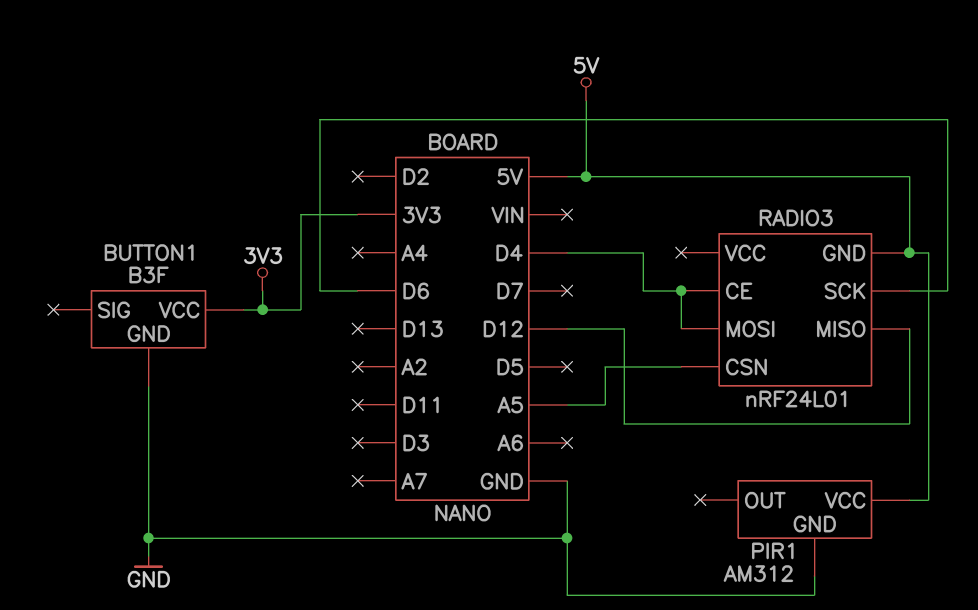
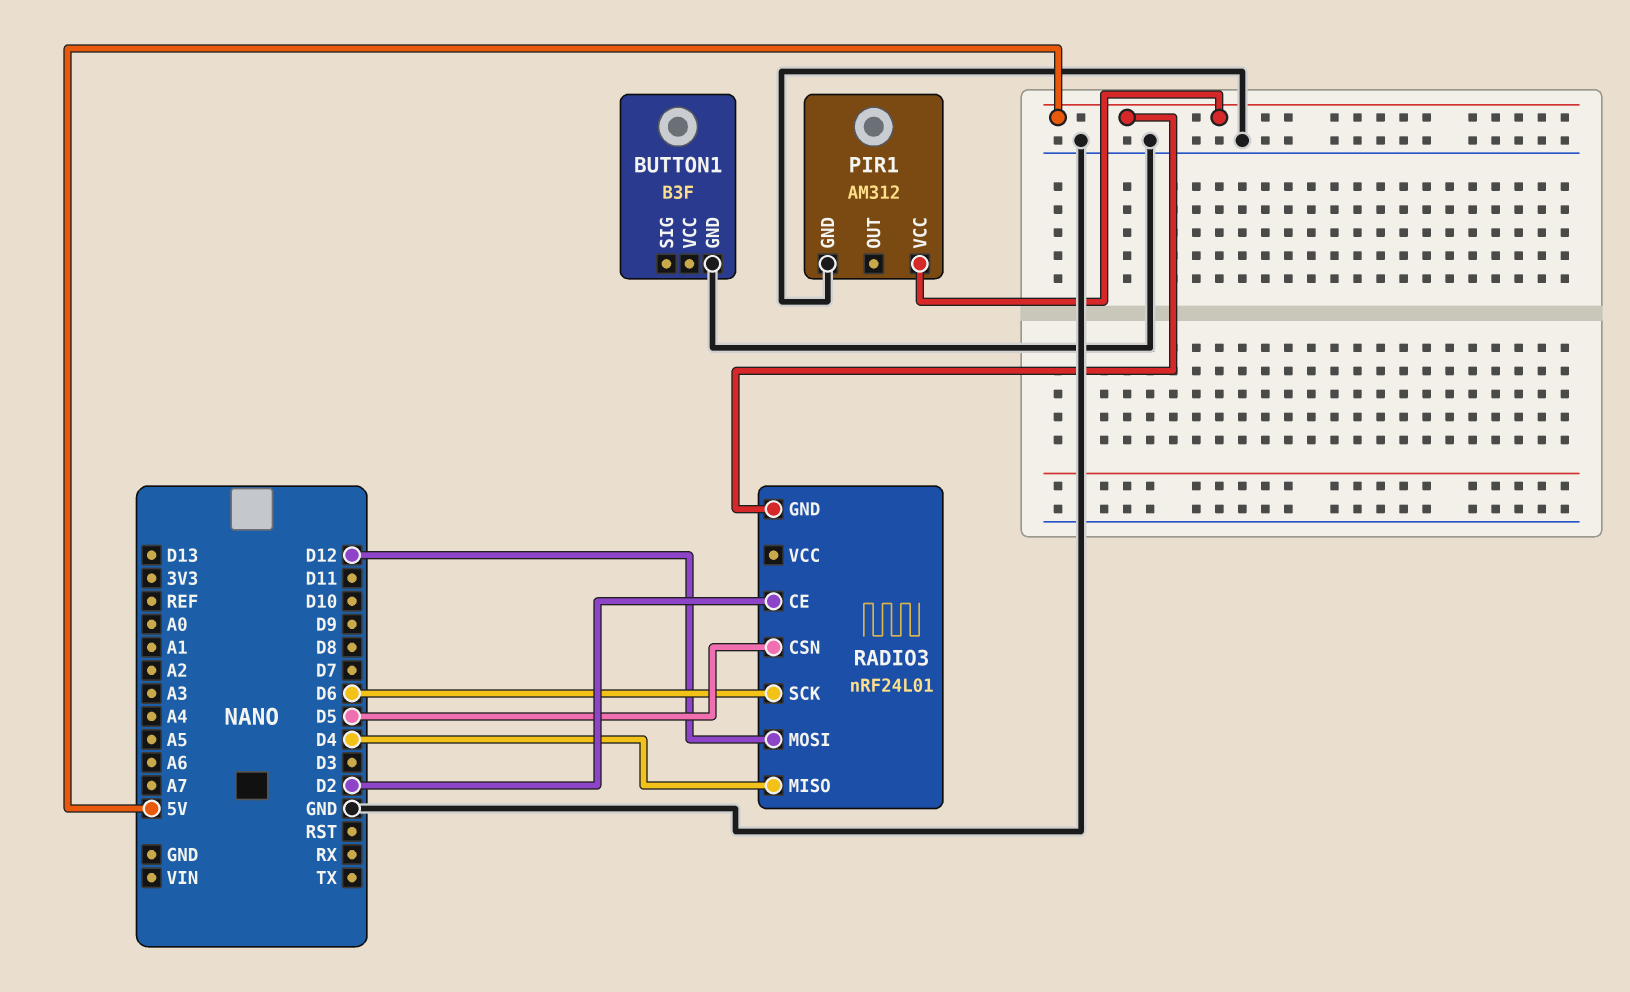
BUTTON1 pin VCC: 3V3 -> none
RADIO3 pin CE: D4 -> D2
RADIO3 pin CSN: A5 -> D5
RADIO3 pin MISO: D12 -> D4
RADIO3 pin MOSI: D4 -> D12

